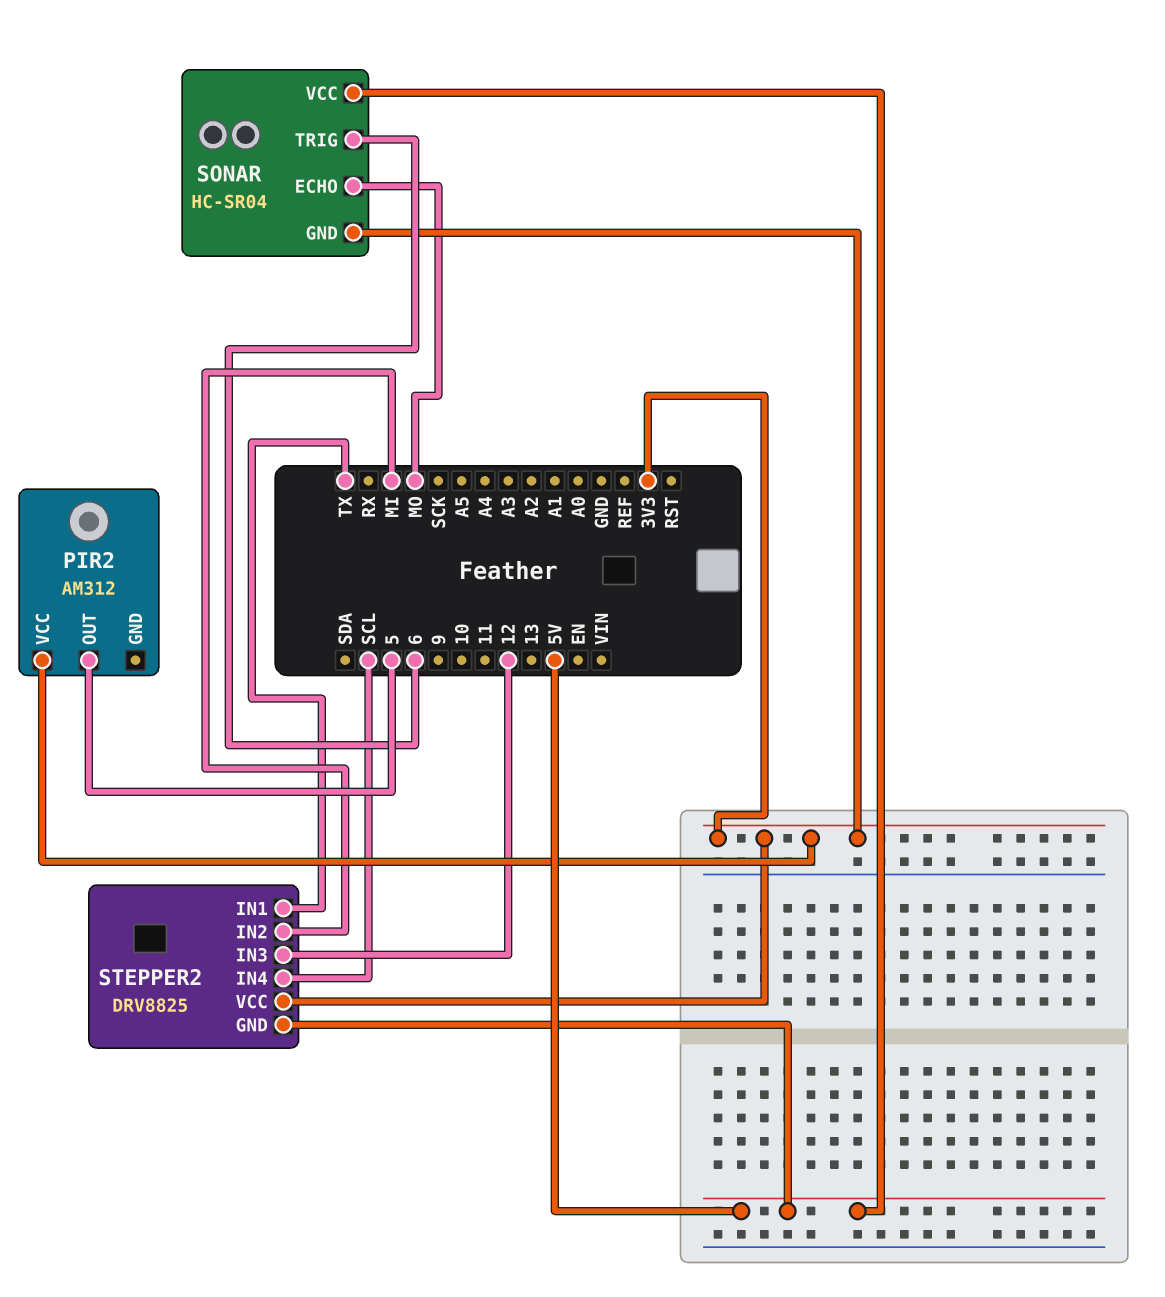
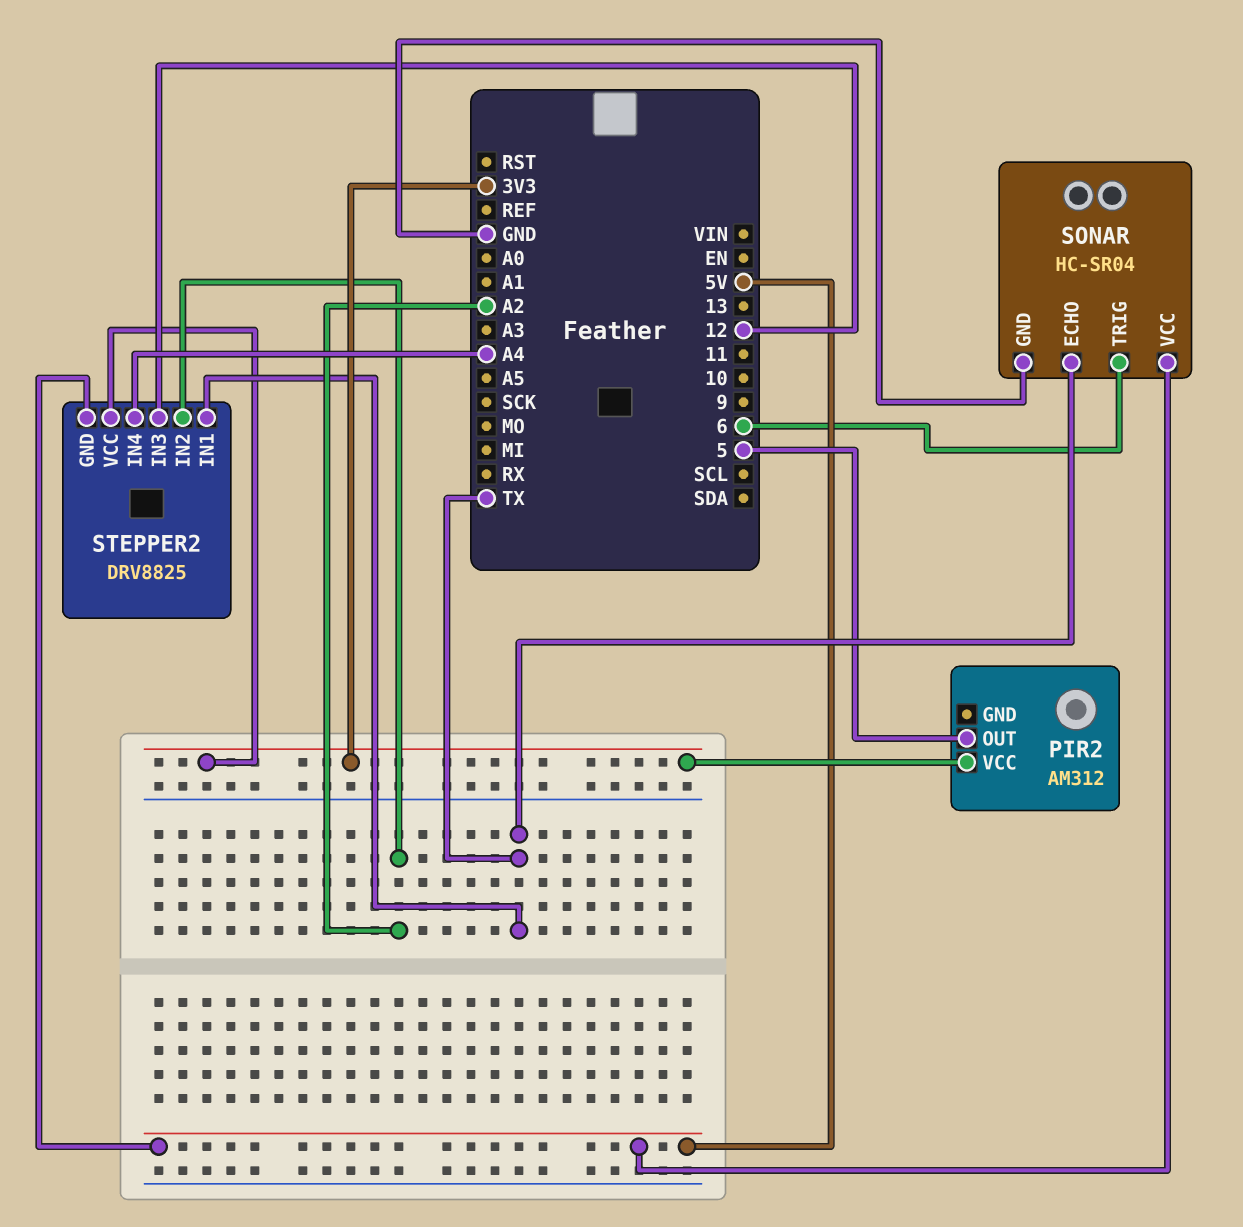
SONAR pin ECHO: MO -> TX
SONAR pin GND: 3V3 -> GND
STEPPER2 pin IN2: MI -> A2
STEPPER2 pin IN4: SCL -> A4

